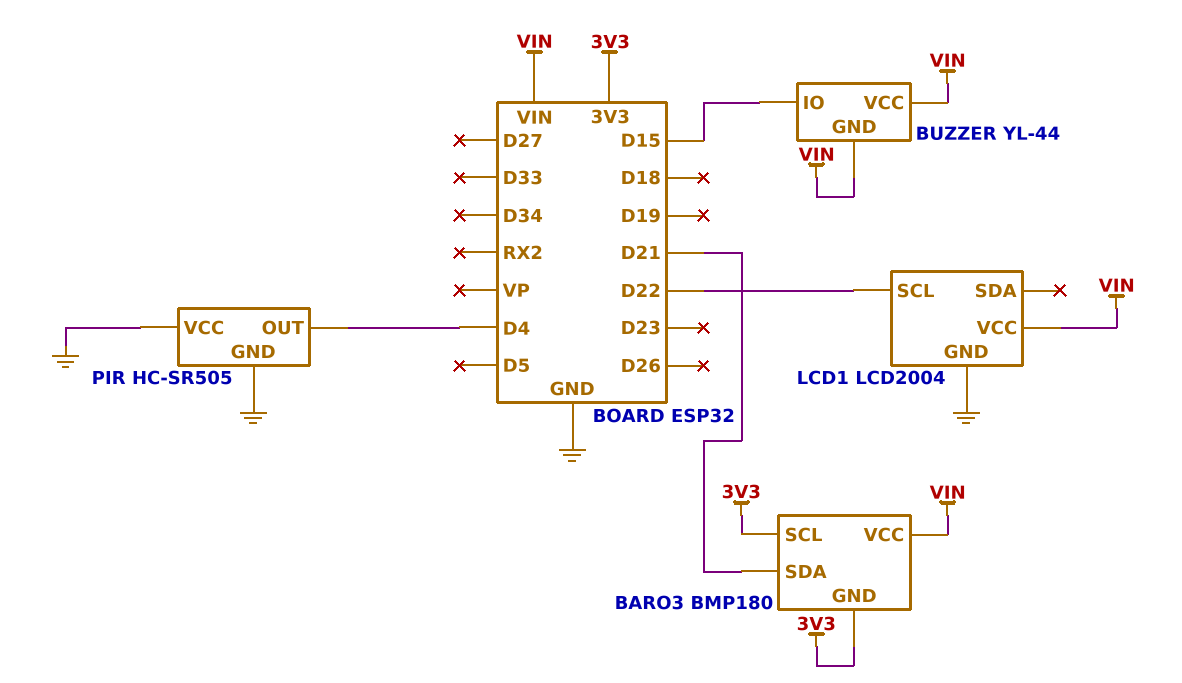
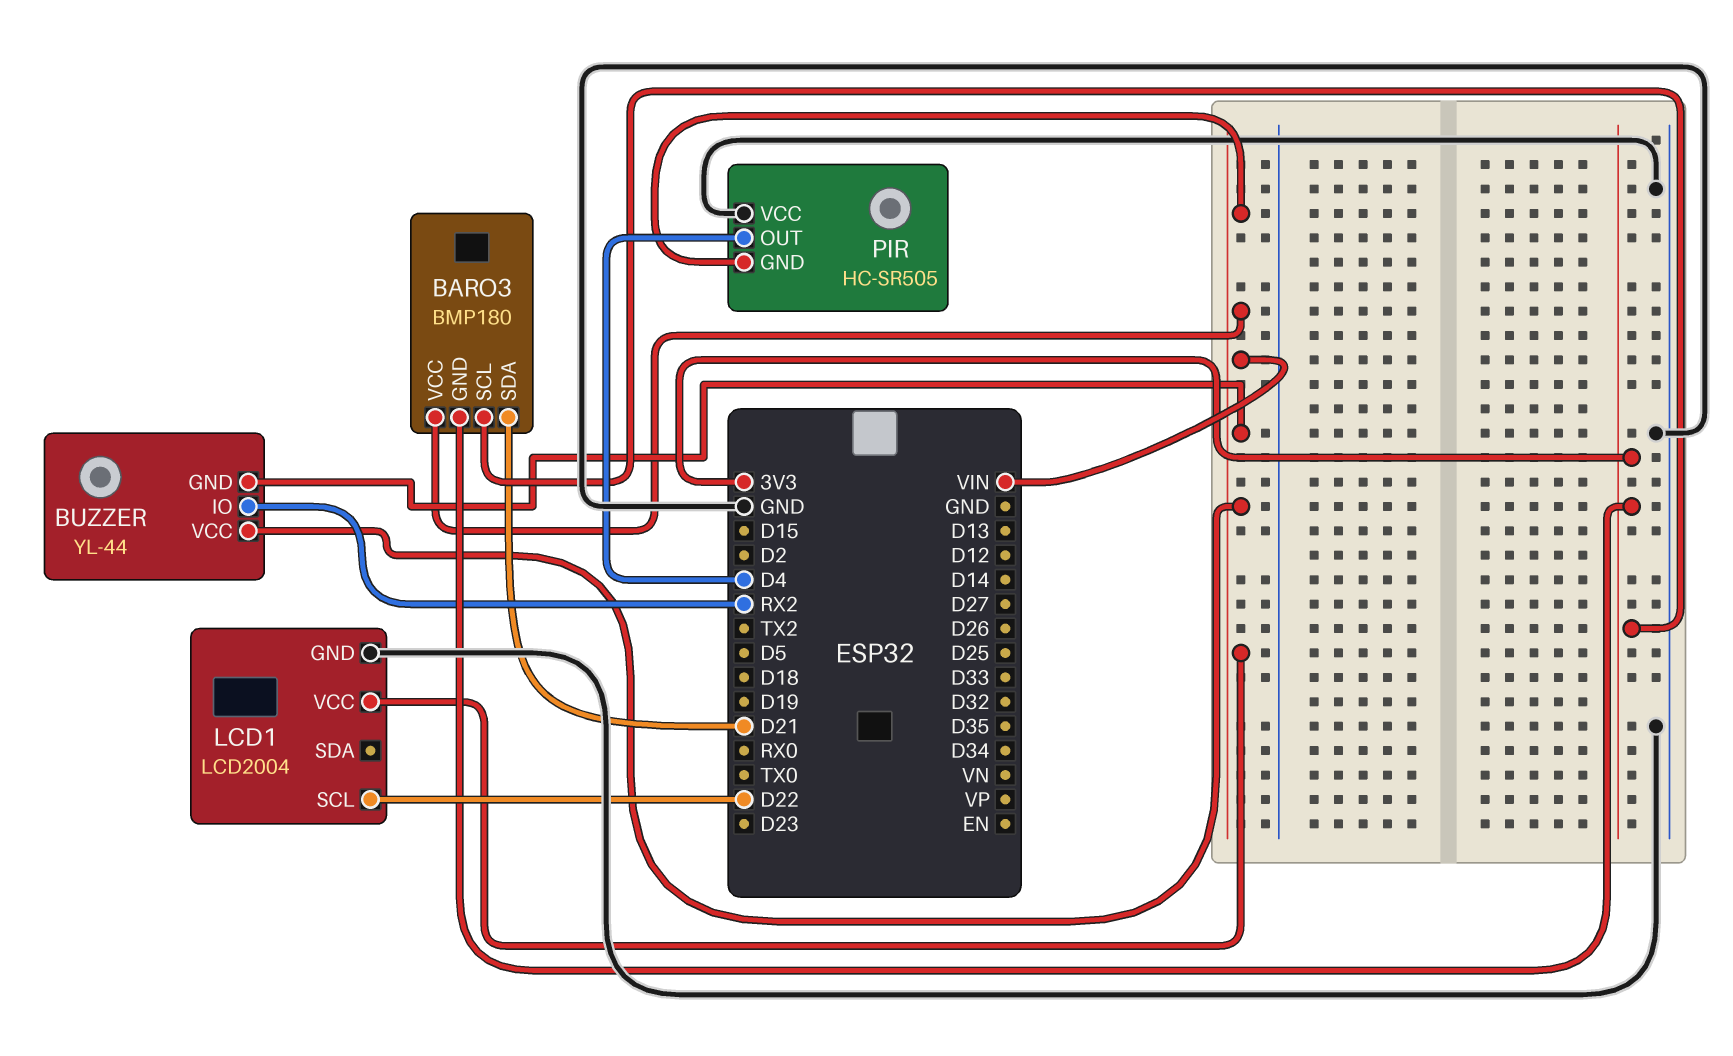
BUZZER pin IO: D15 -> RX2
PIR pin GND: GND -> VIN

